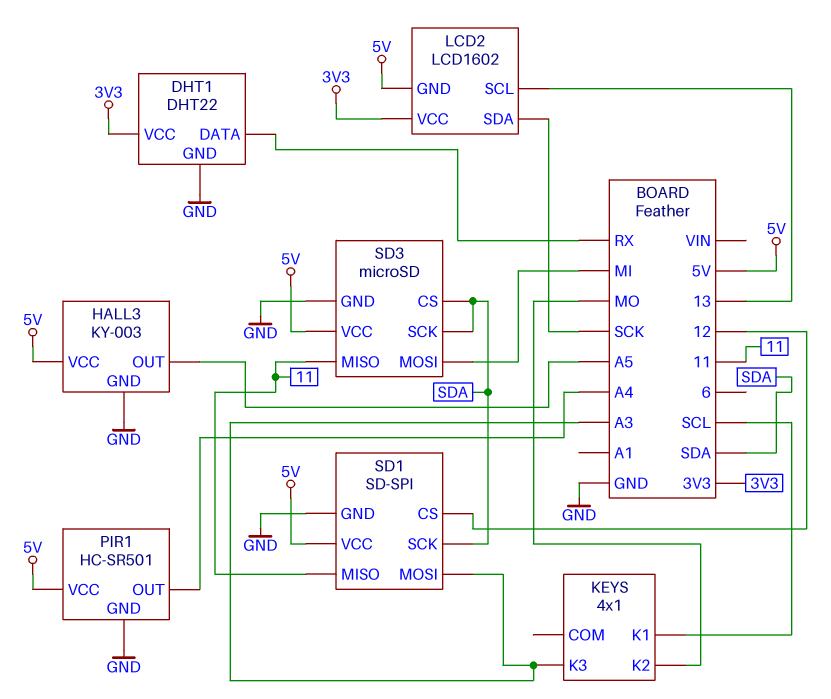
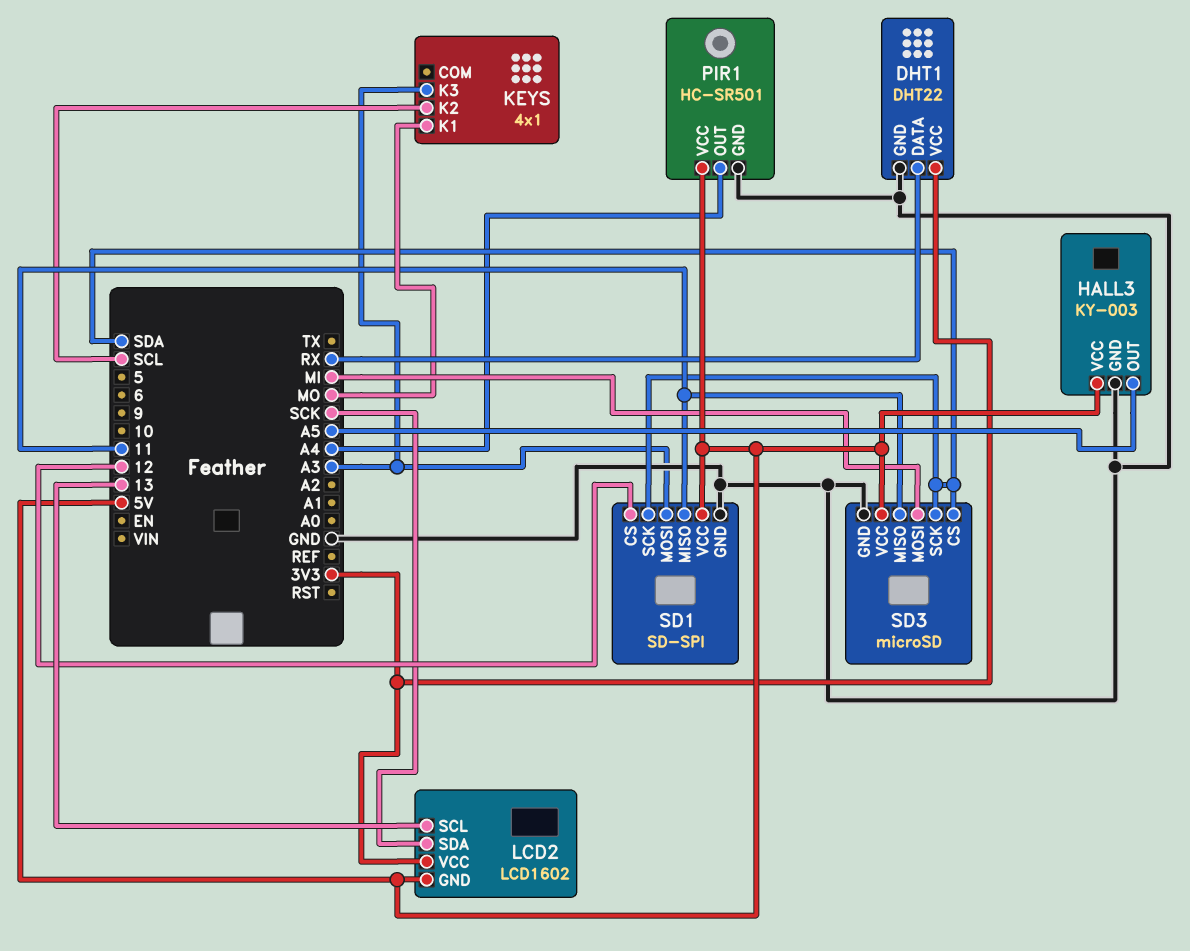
KEYS pin K1: SCL -> MO
KEYS pin K2: MO -> SCL

